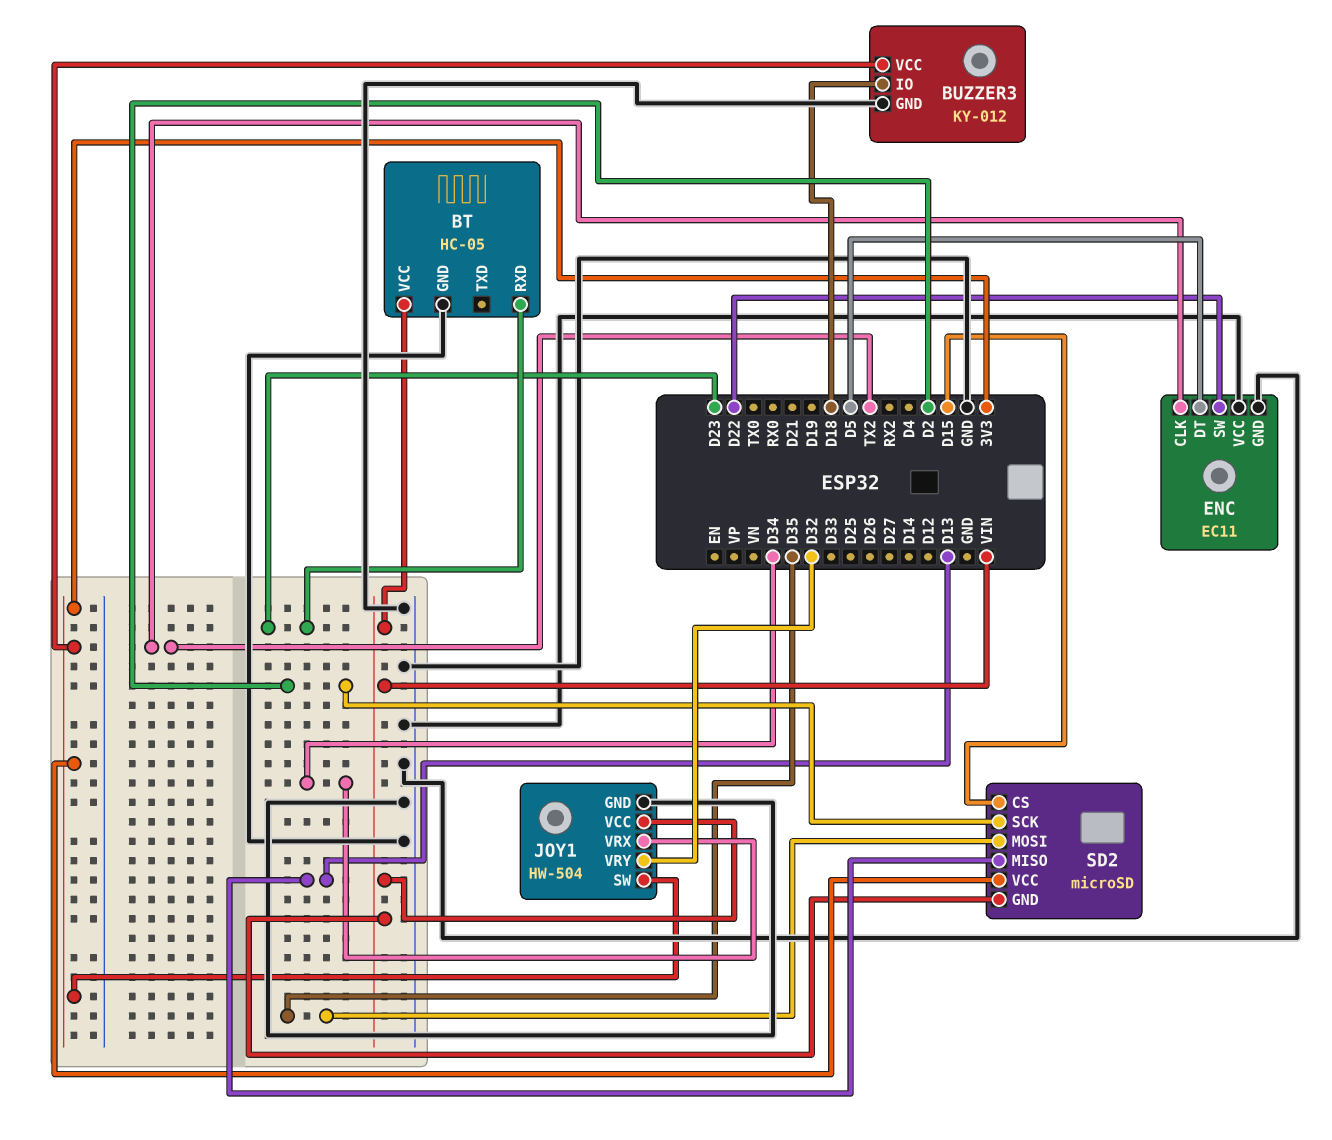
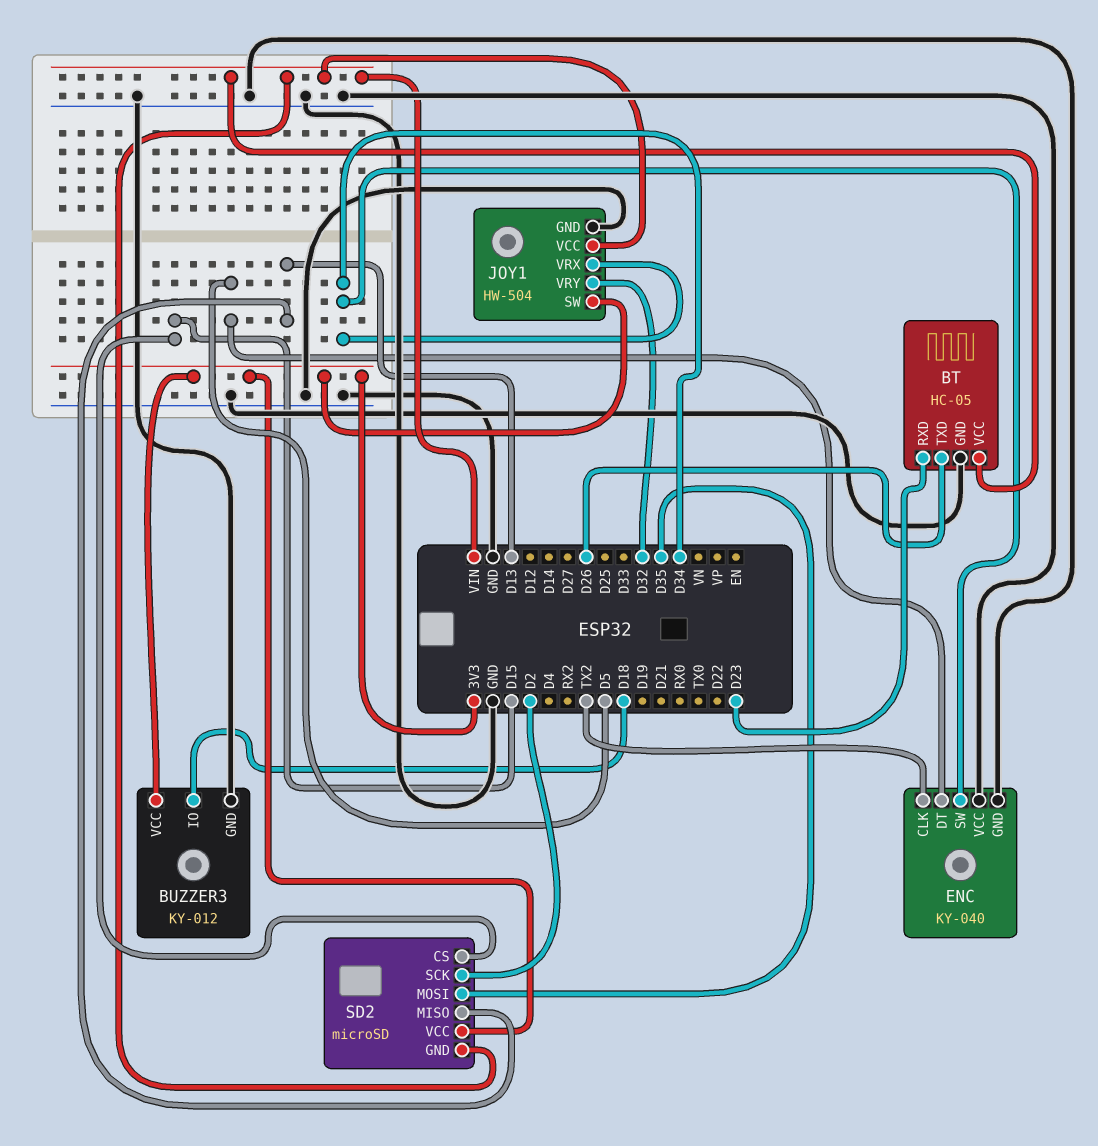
BT pin TXD: none -> D26
ENC: EC11 -> KY-040
ENC pin SW: D22 -> D34

